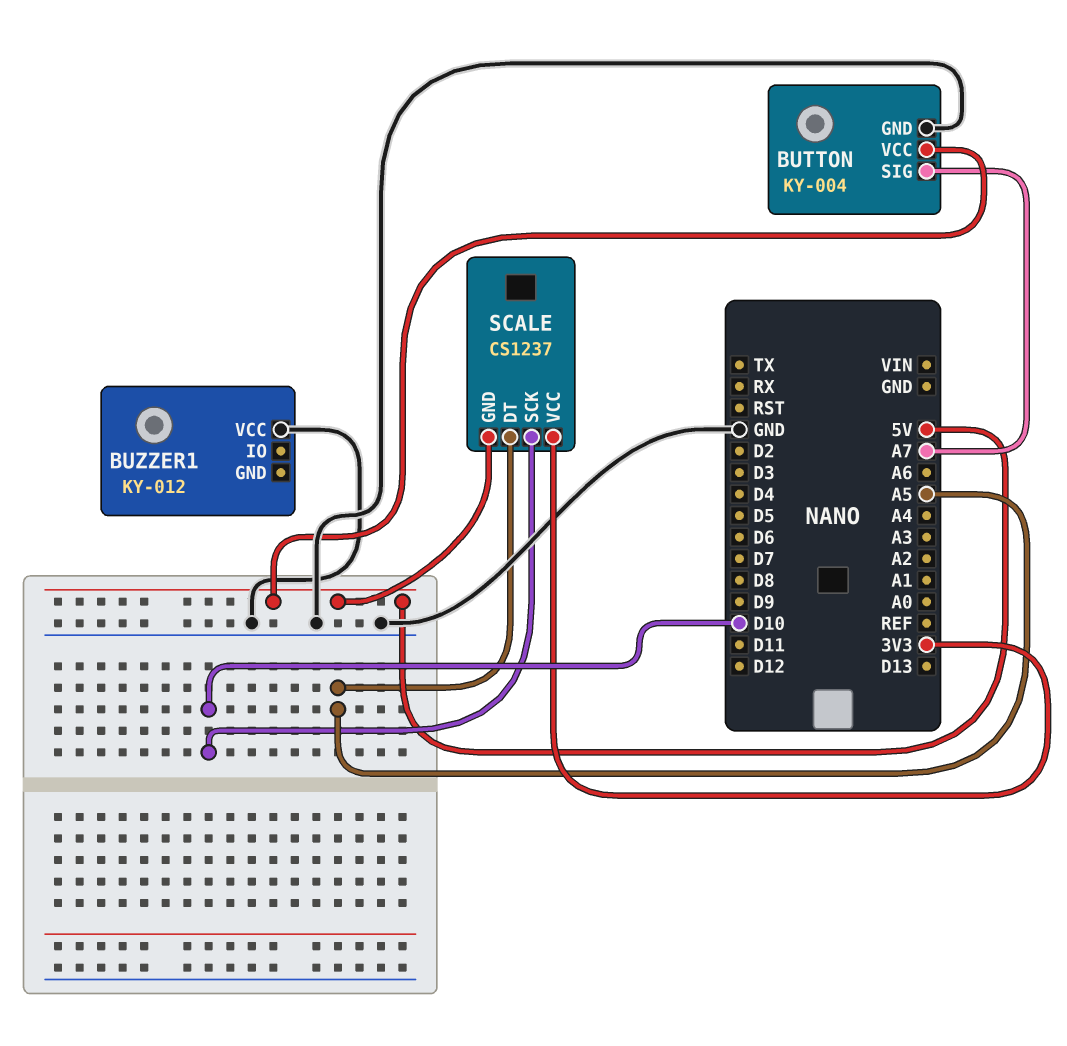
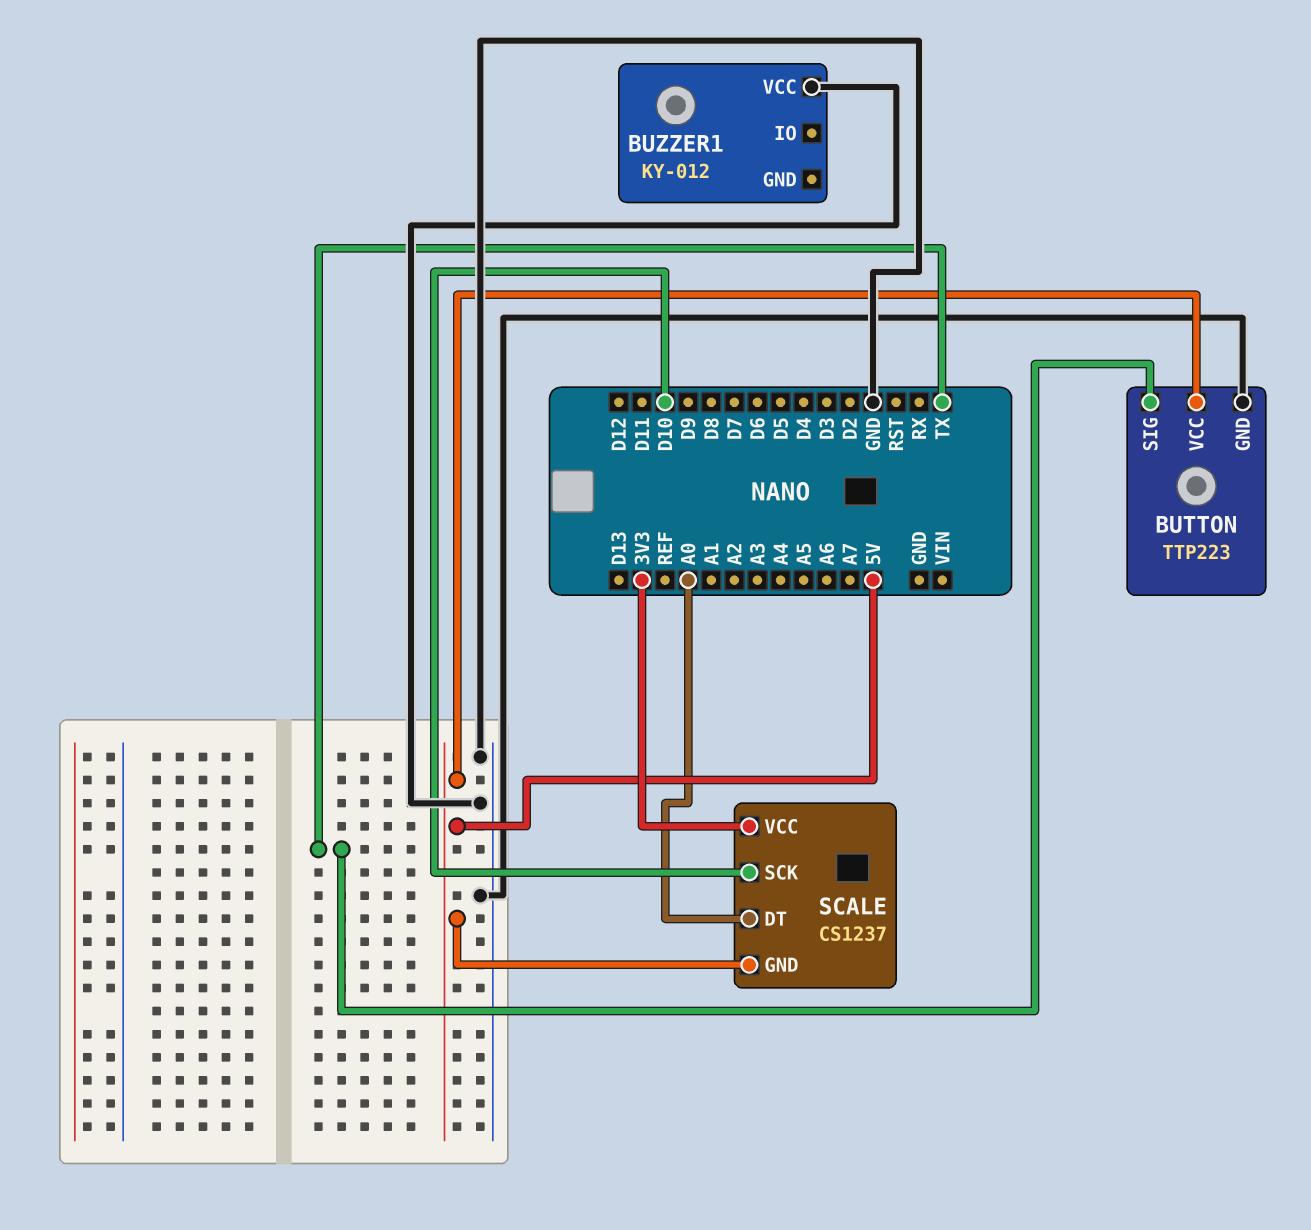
BUTTON: KY-004 -> TTP223
BUTTON pin SIG: A7 -> TX
SCALE pin DT: A5 -> A0

